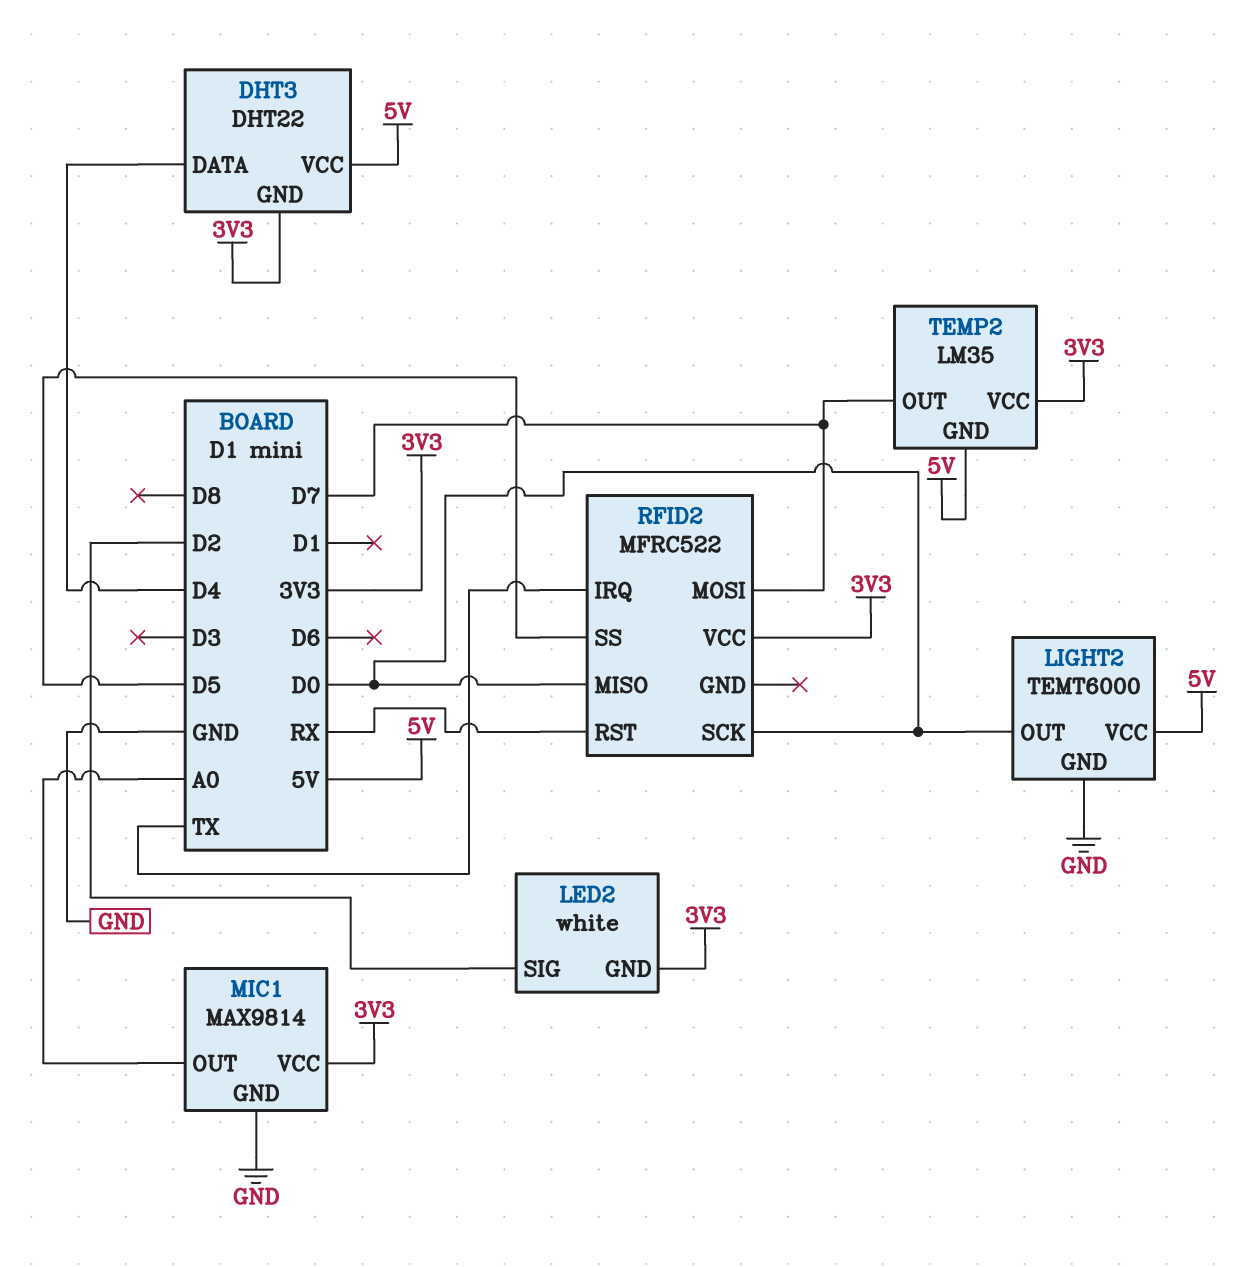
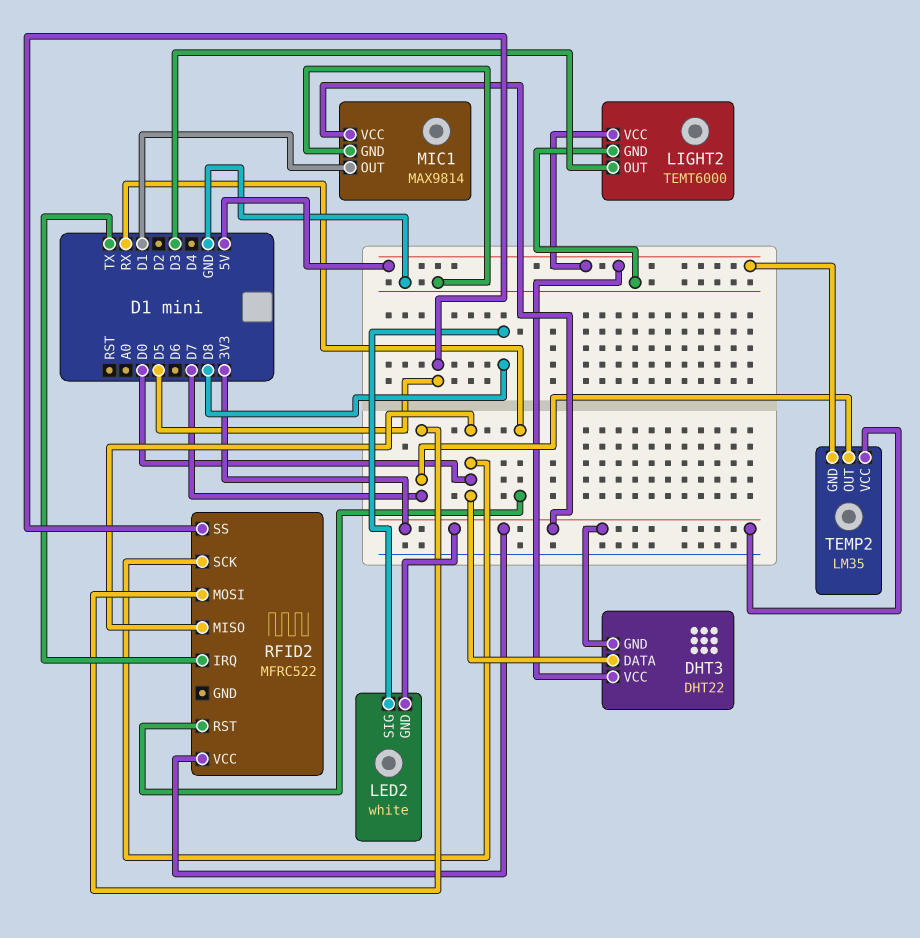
DHT3 pin DATA: D4 -> D0
LED2 pin SIG: D2 -> D8
LIGHT2 pin OUT: D0 -> D3
MIC1 pin OUT: A0 -> D1

